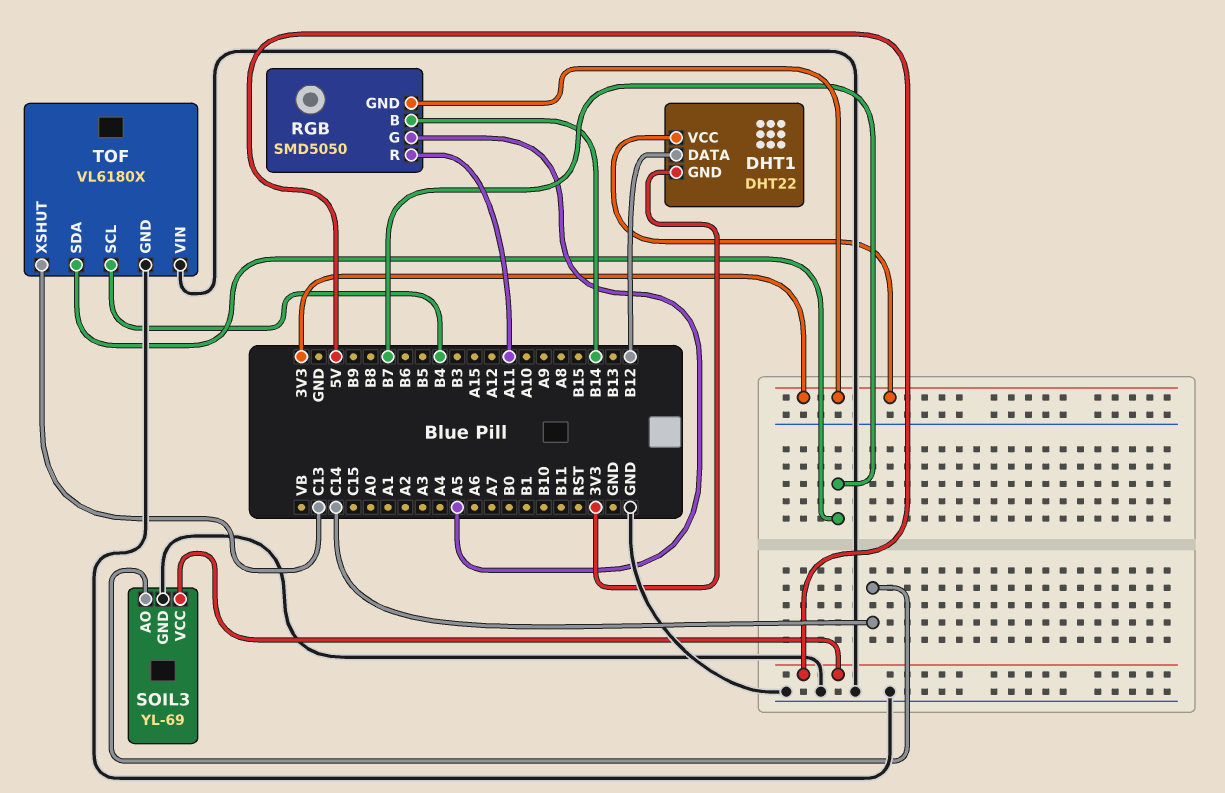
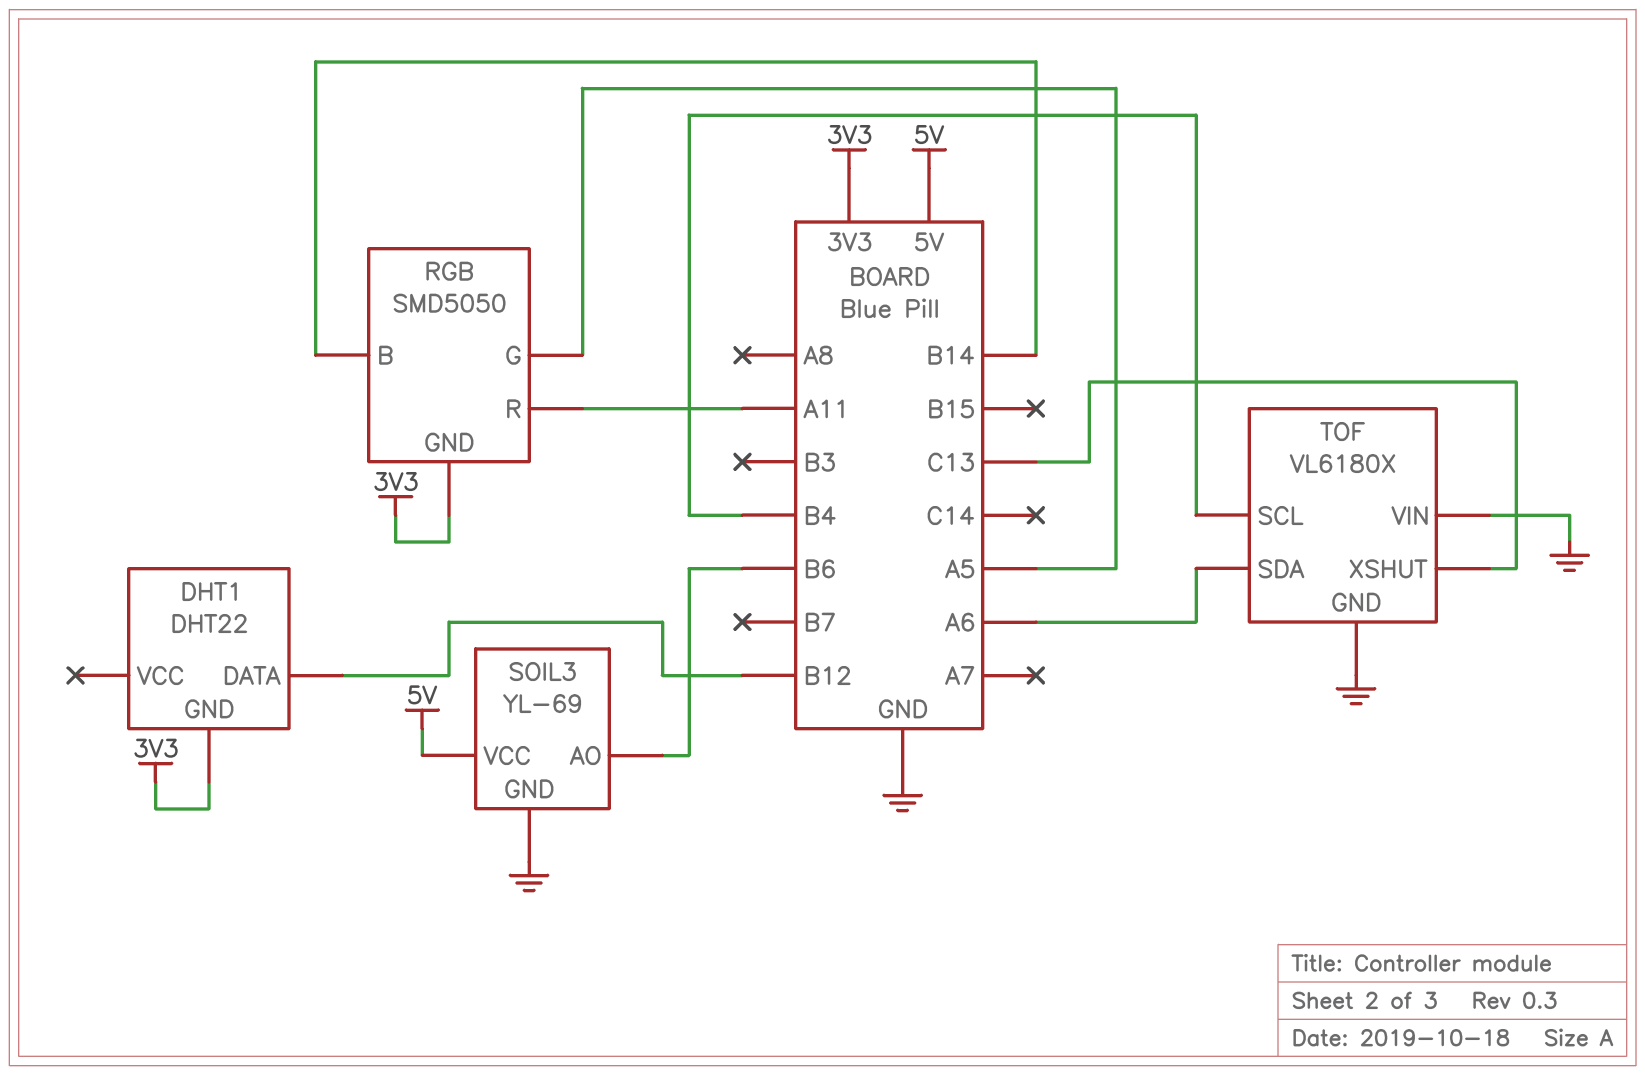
DHT1 pin VCC: 3V3 -> none
SOIL3 pin AO: C14 -> B6
TOF pin SDA: B7 -> A6

